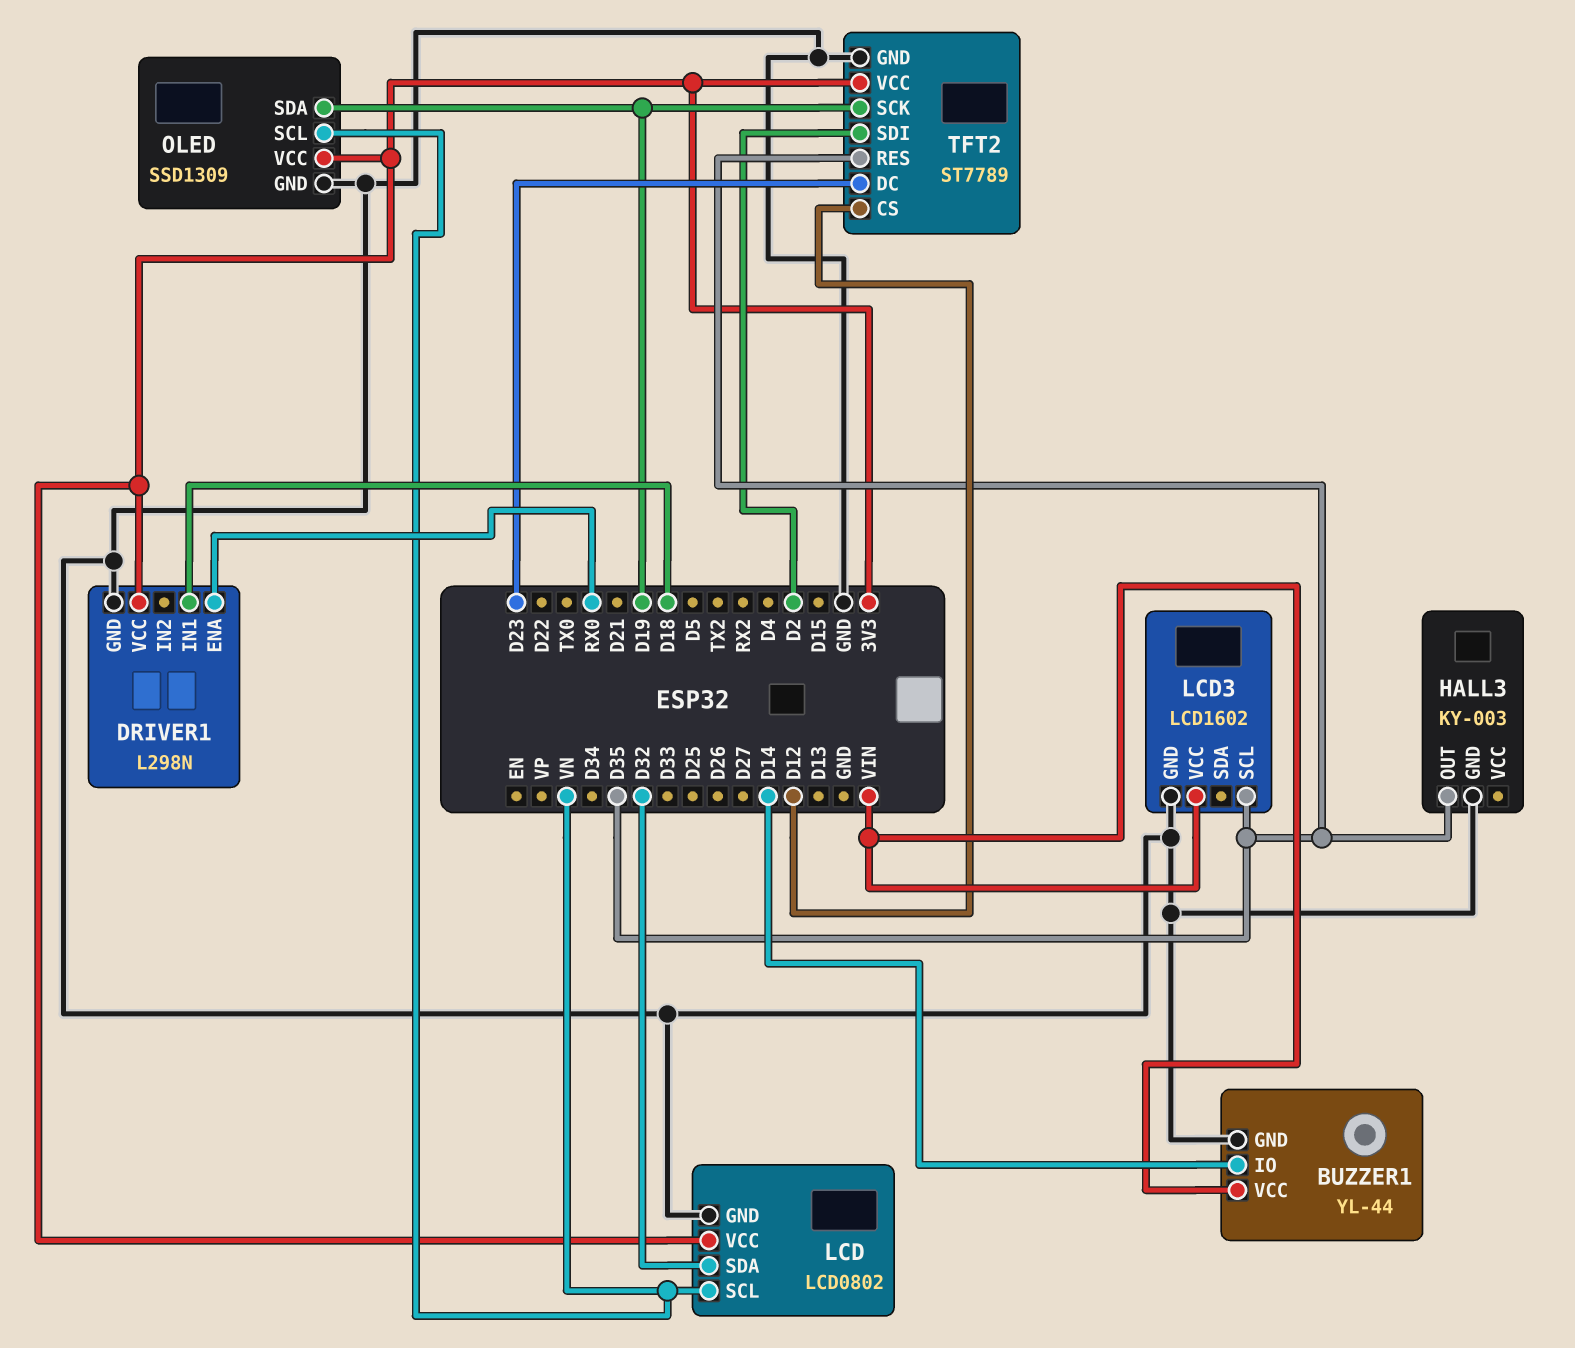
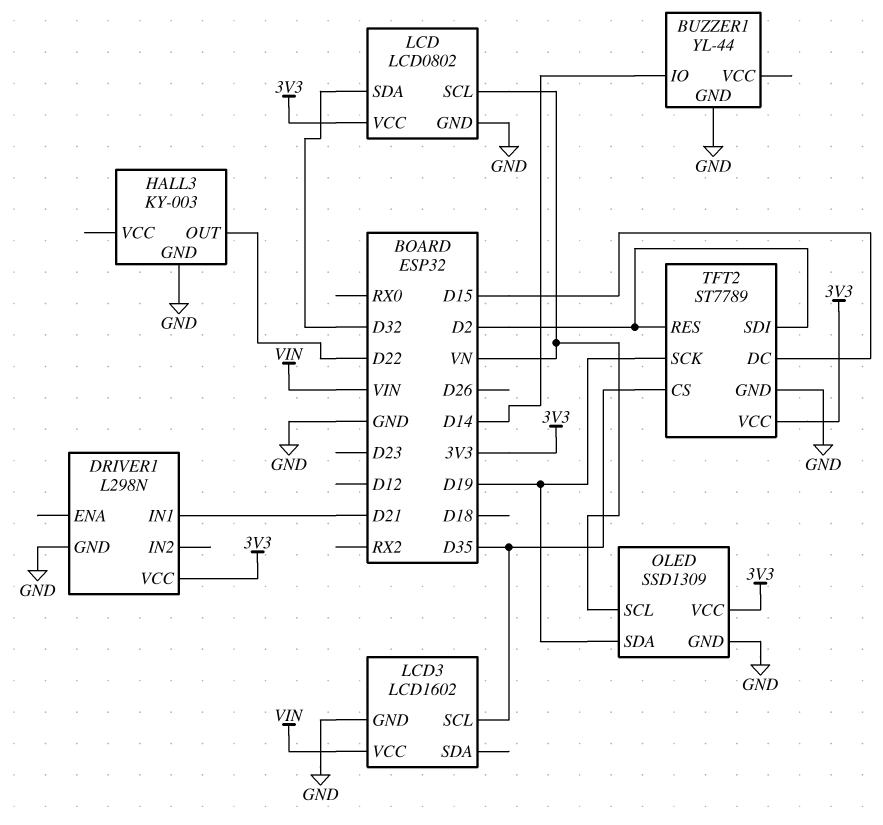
BUZZER1 pin VCC: VIN -> none
DRIVER1 pin ENA: RX0 -> none
DRIVER1 pin IN1: D18 -> D21
HALL3 pin OUT: D35 -> D22
TFT2 pin CS: D12 -> D35
TFT2 pin DC: D23 -> D15
TFT2 pin RES: D35 -> D2

